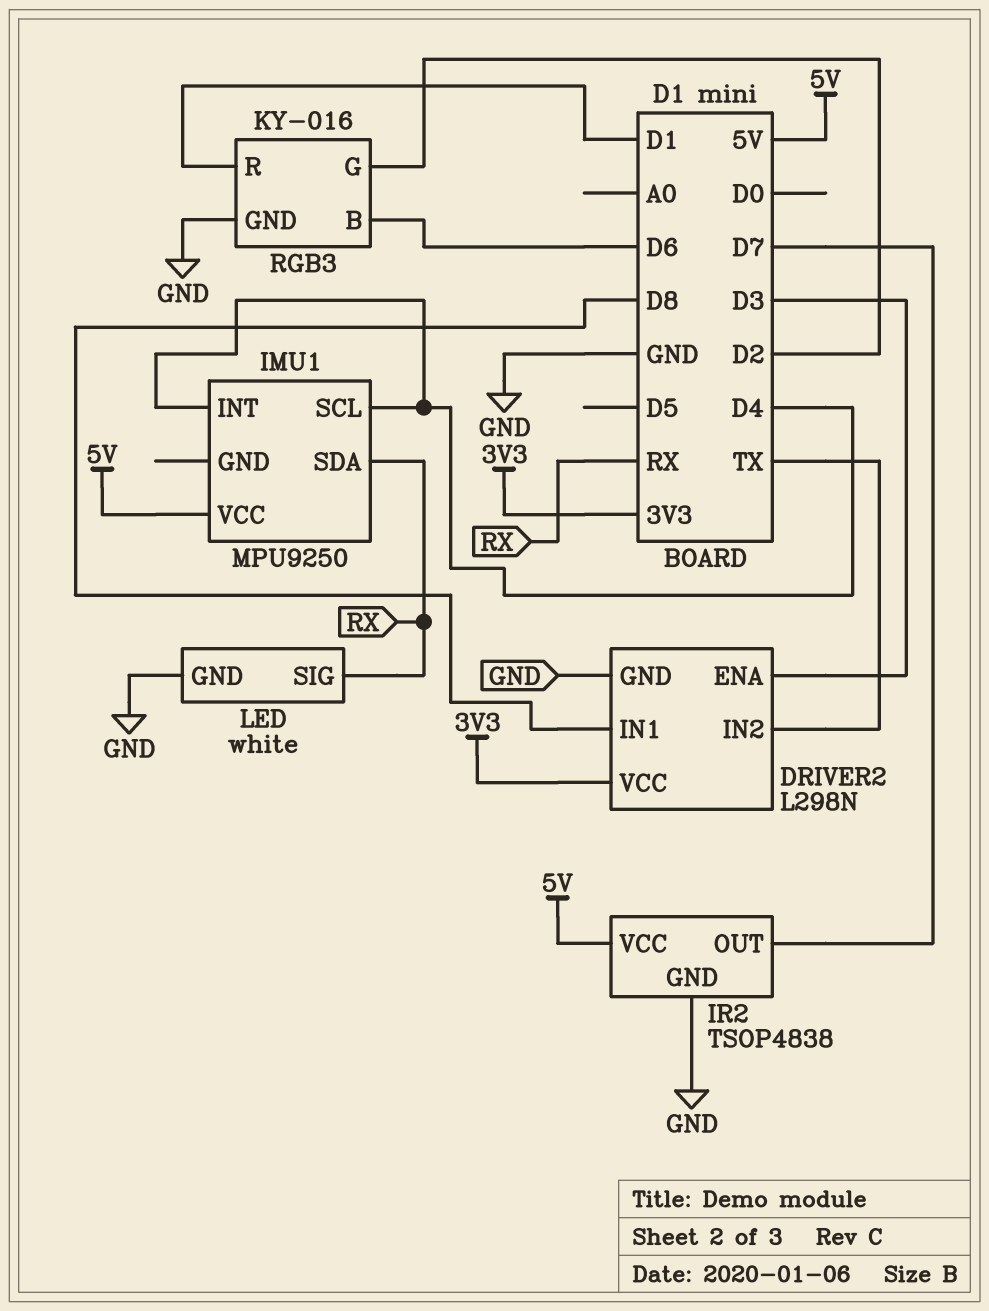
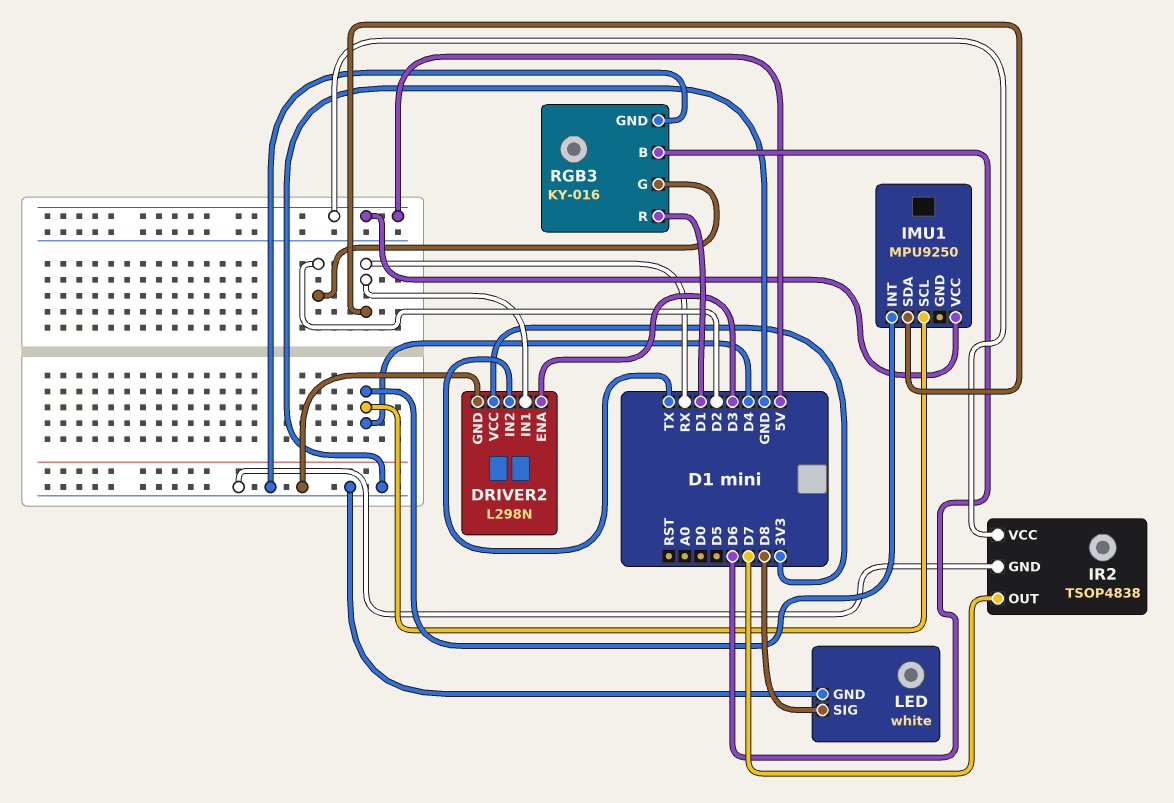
DRIVER2 pin IN1: D8 -> RX
LED pin SIG: RX -> D8

